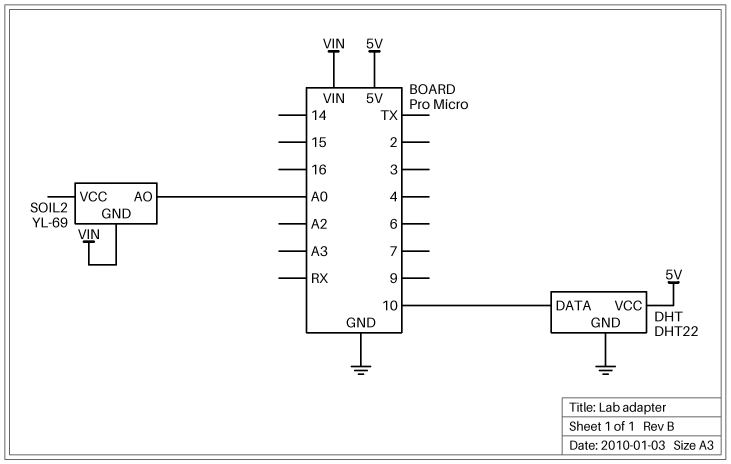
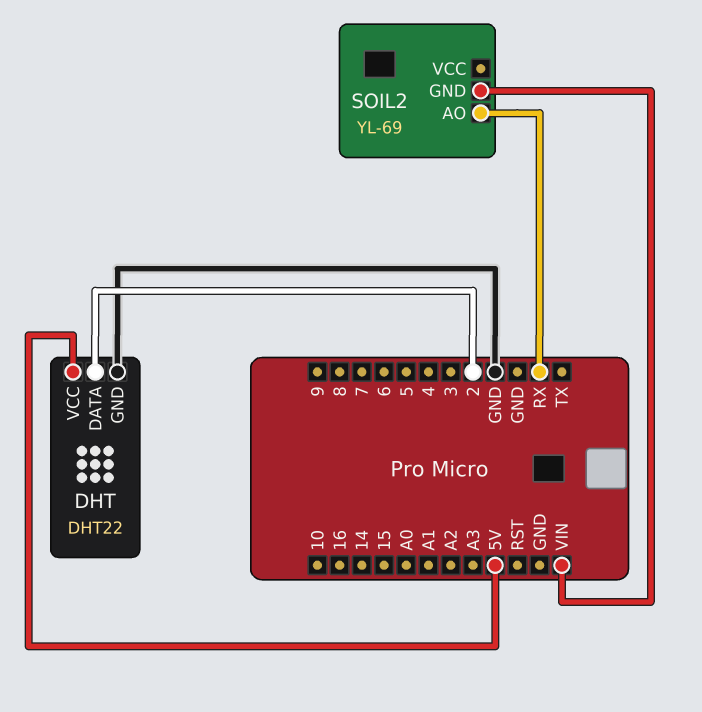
DHT pin DATA: 10 -> 2
SOIL2 pin AO: A0 -> RX

